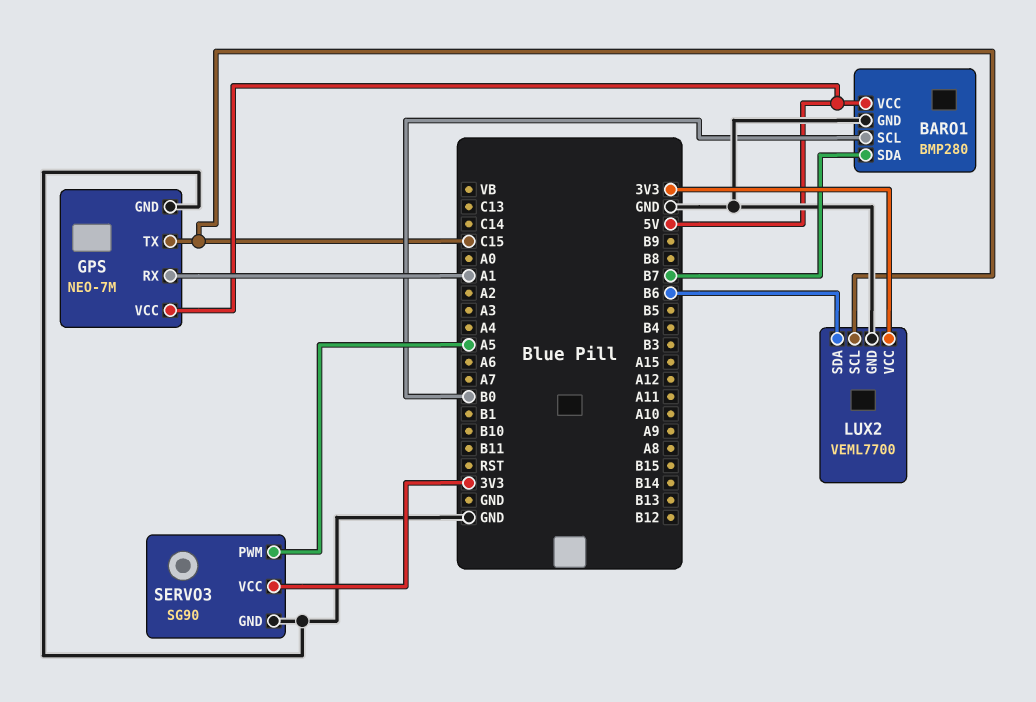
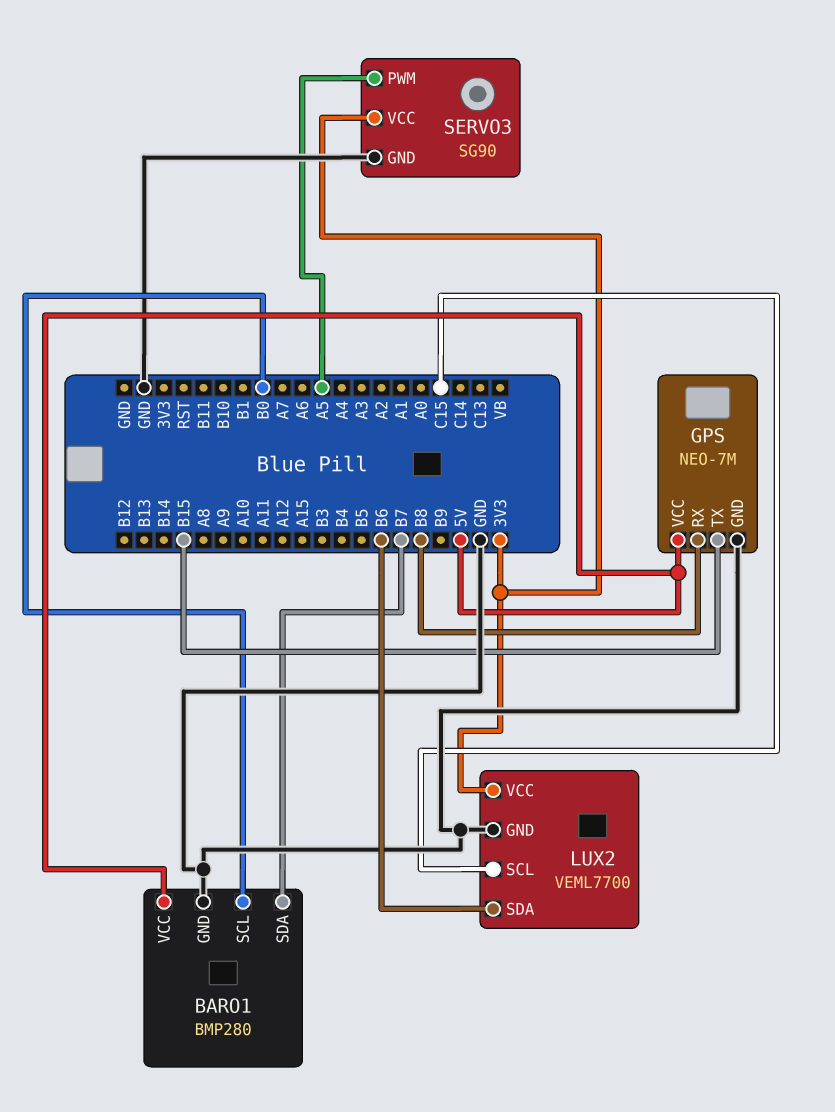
GPS pin RX: A1 -> B8
GPS pin TX: C15 -> B15

